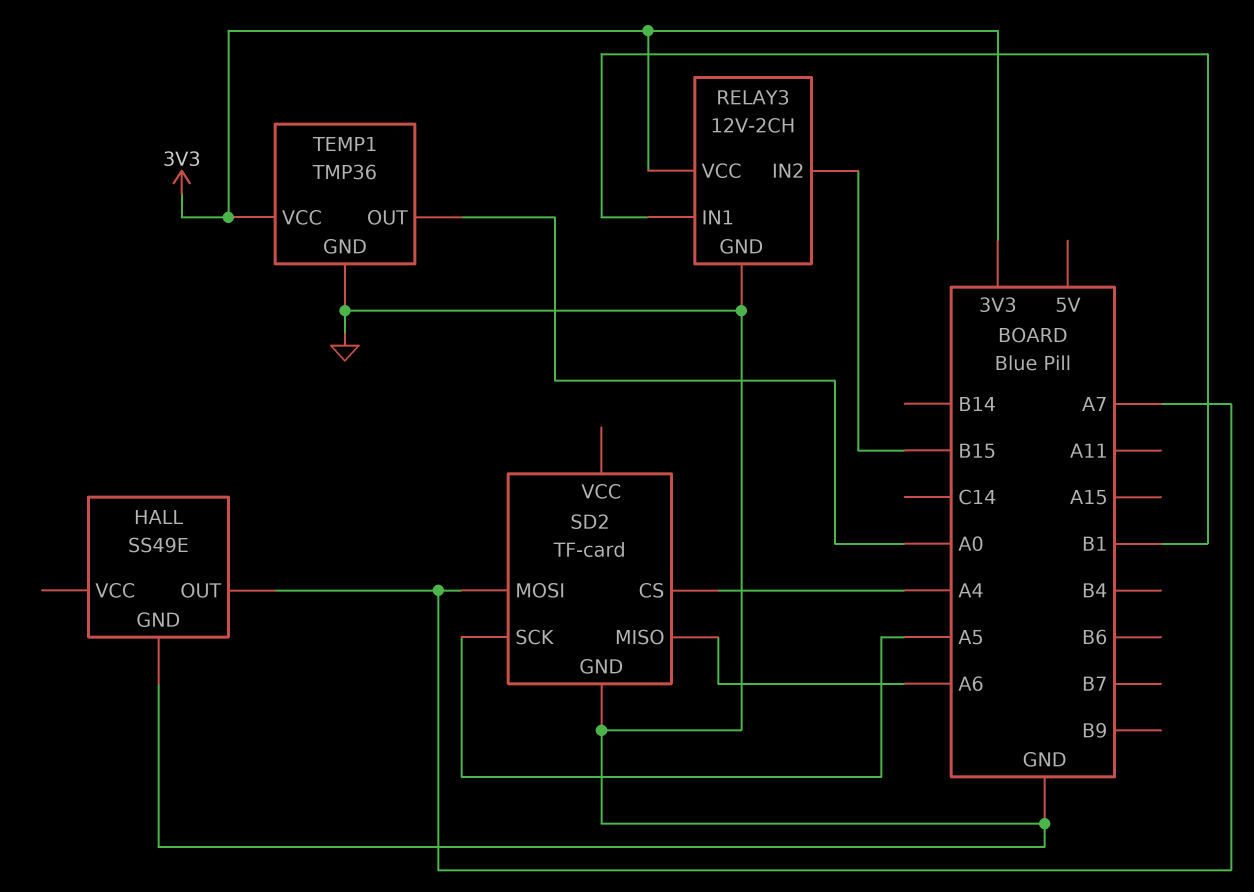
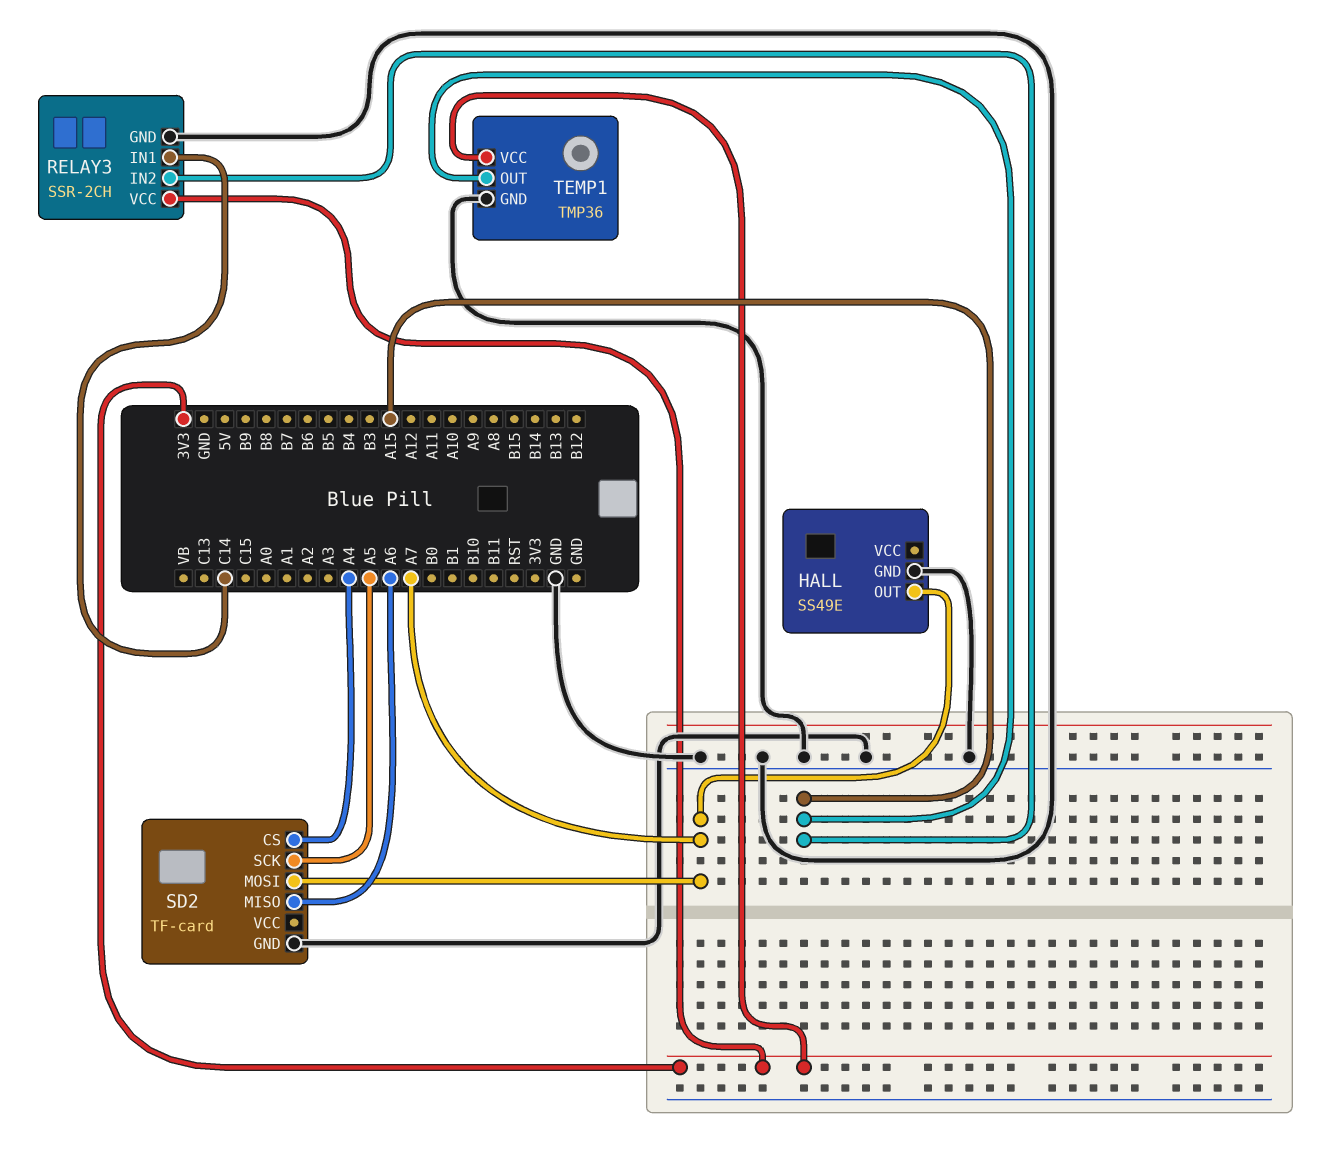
RELAY3: 12V-2CH -> SSR-2CH
RELAY3 pin IN1: B1 -> C14
RELAY3 pin IN2: B15 -> A15
TEMP1 pin OUT: A0 -> A15

